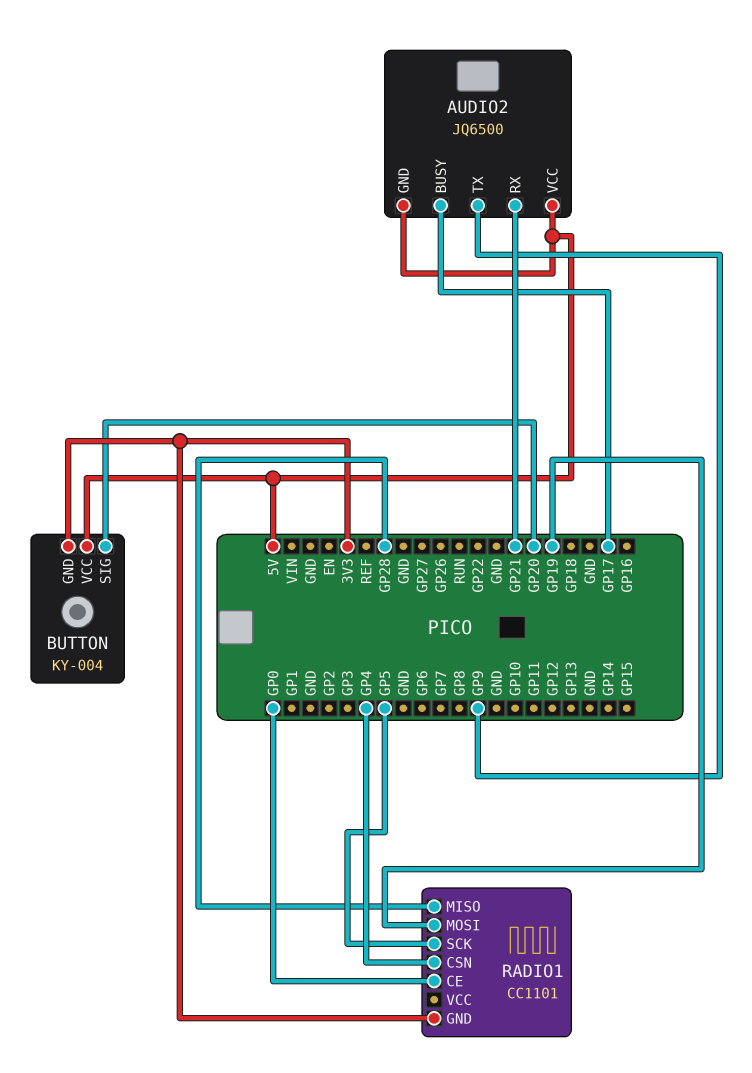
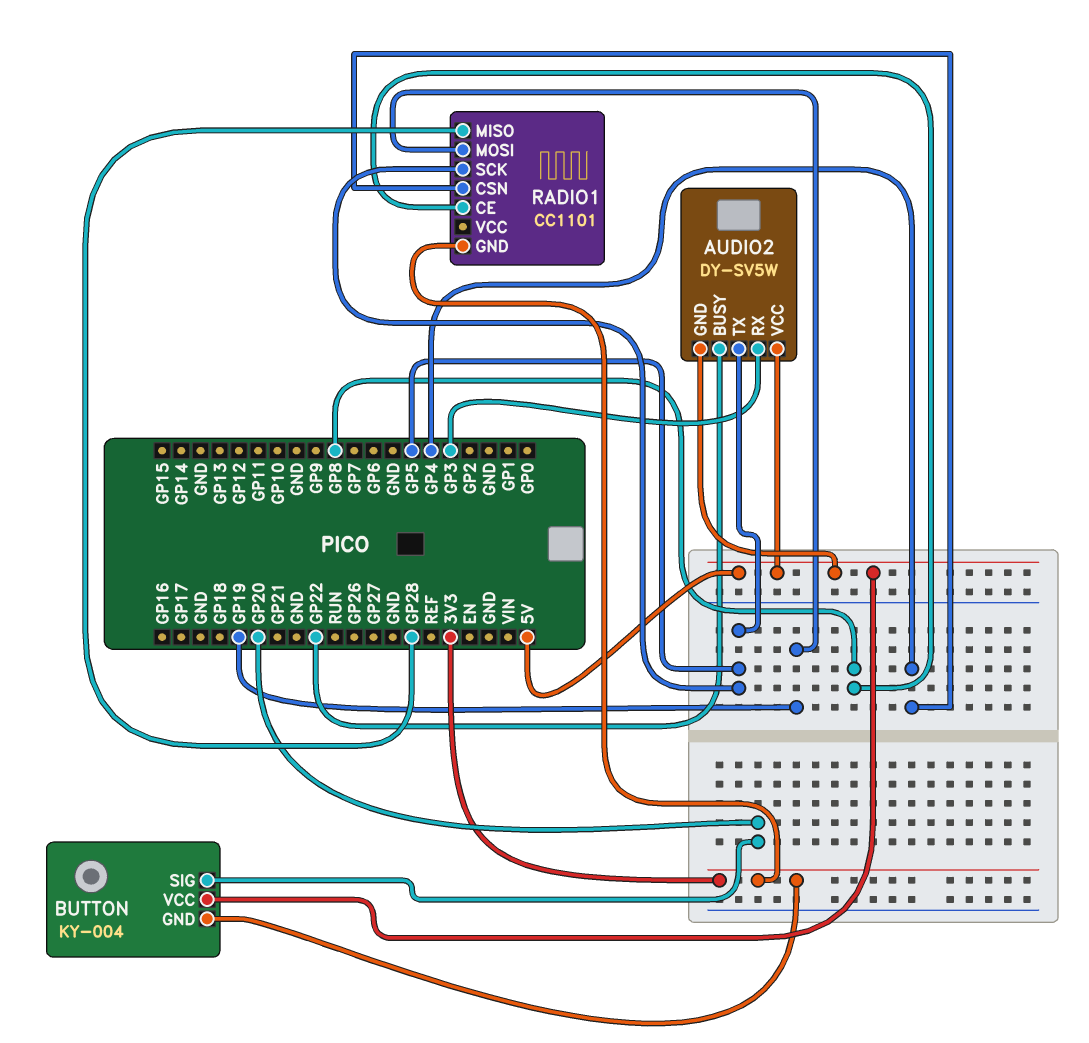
AUDIO2: JQ6500 -> DY-SV5W
AUDIO2 pin BUSY: GP17 -> GP22
AUDIO2 pin RX: GP21 -> GP3
AUDIO2 pin TX: GP9 -> GP5
RADIO1 pin CE: GP0 -> GP8

